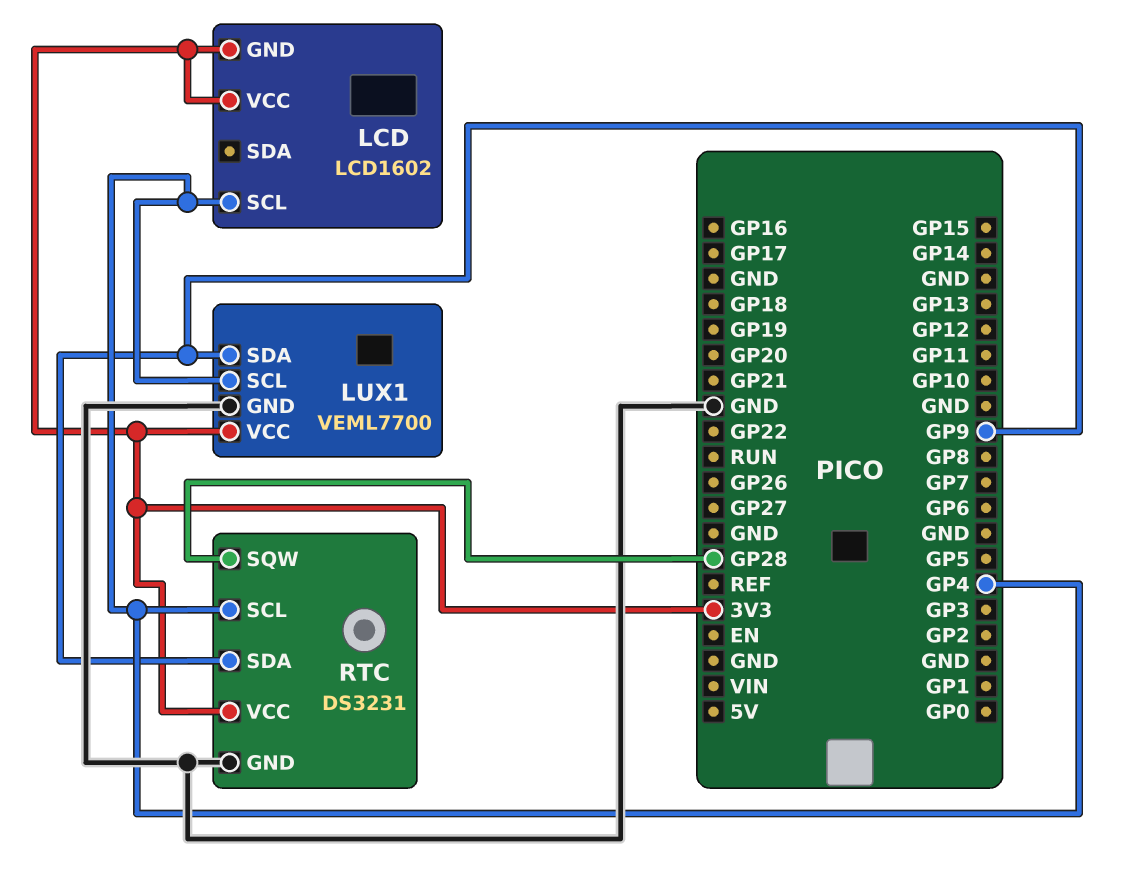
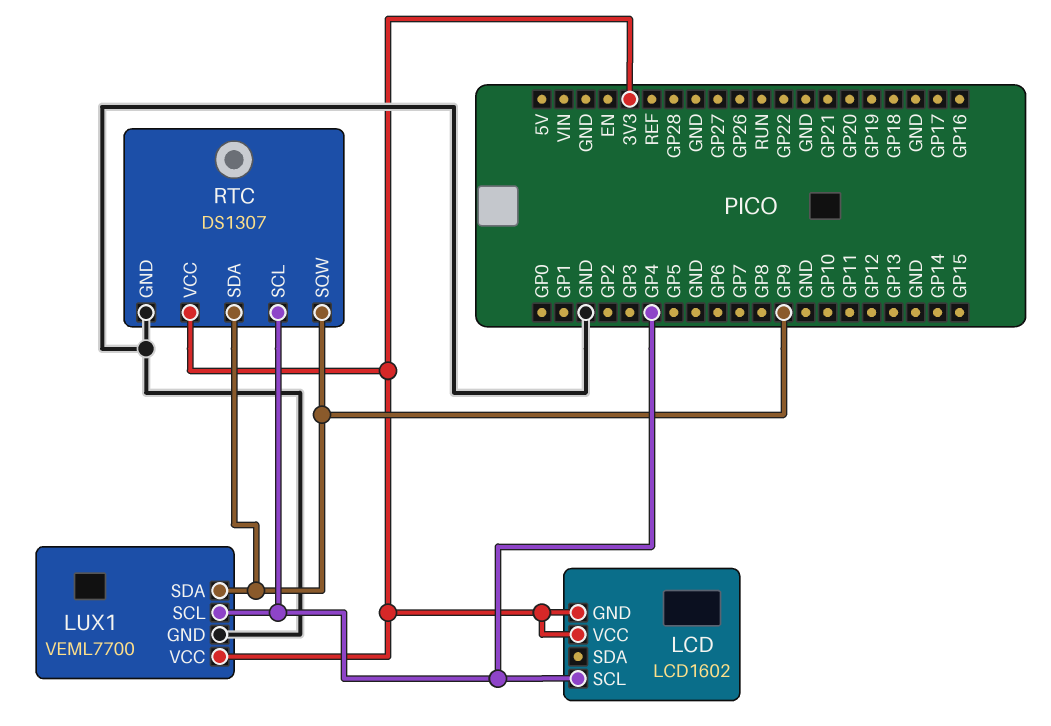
RTC: DS3231 -> DS1307
RTC pin SQW: GP28 -> GP9

